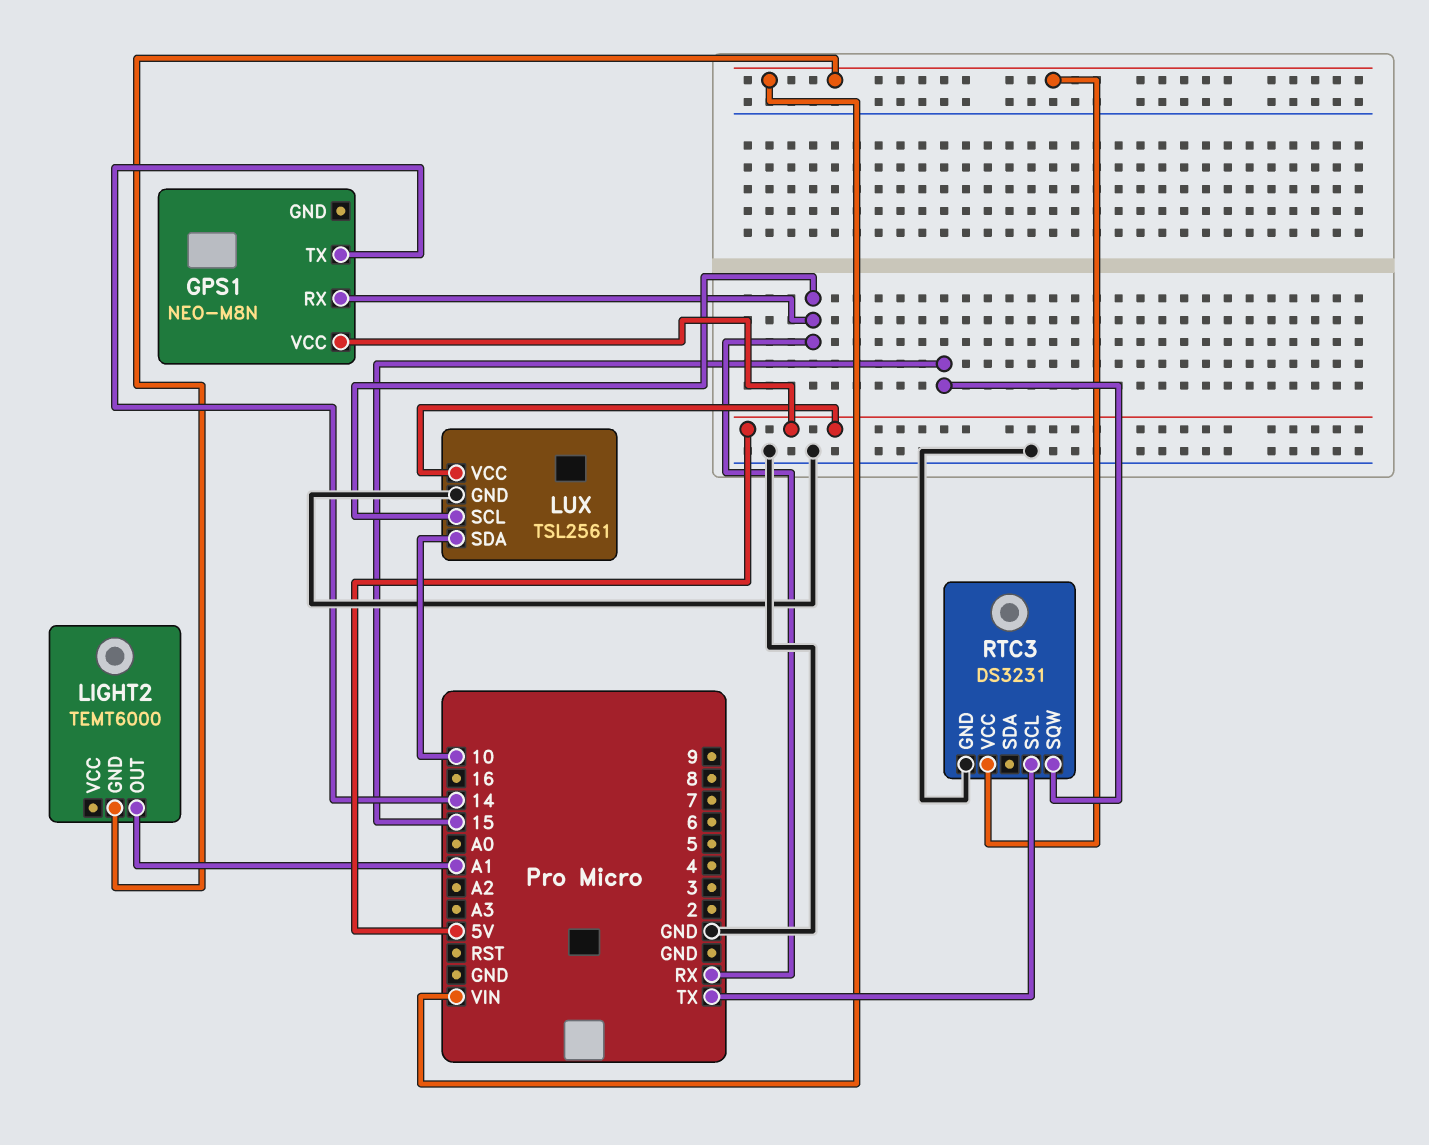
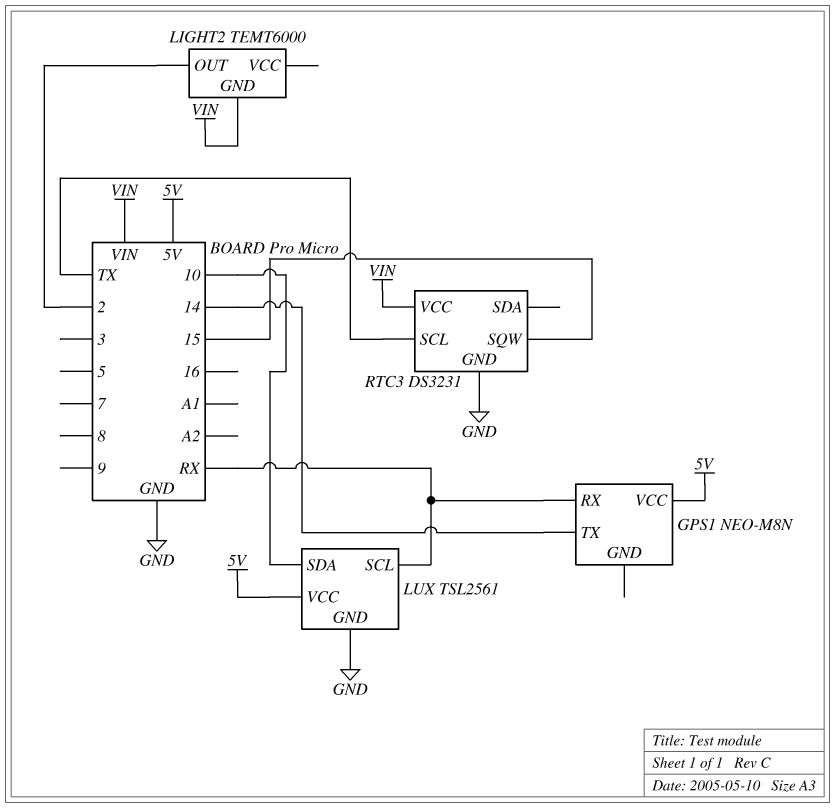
LIGHT2 pin OUT: A1 -> 2

